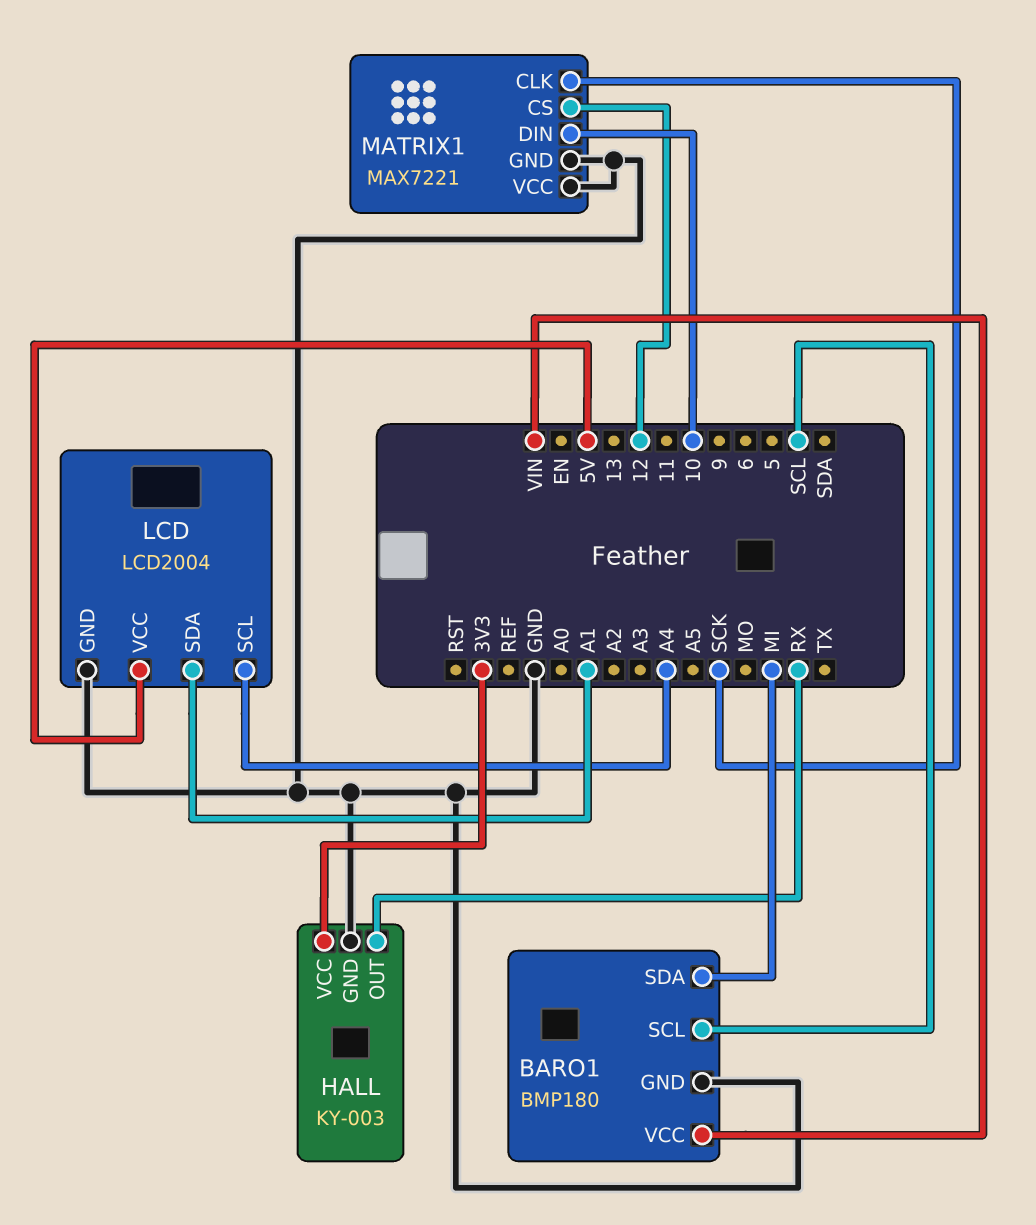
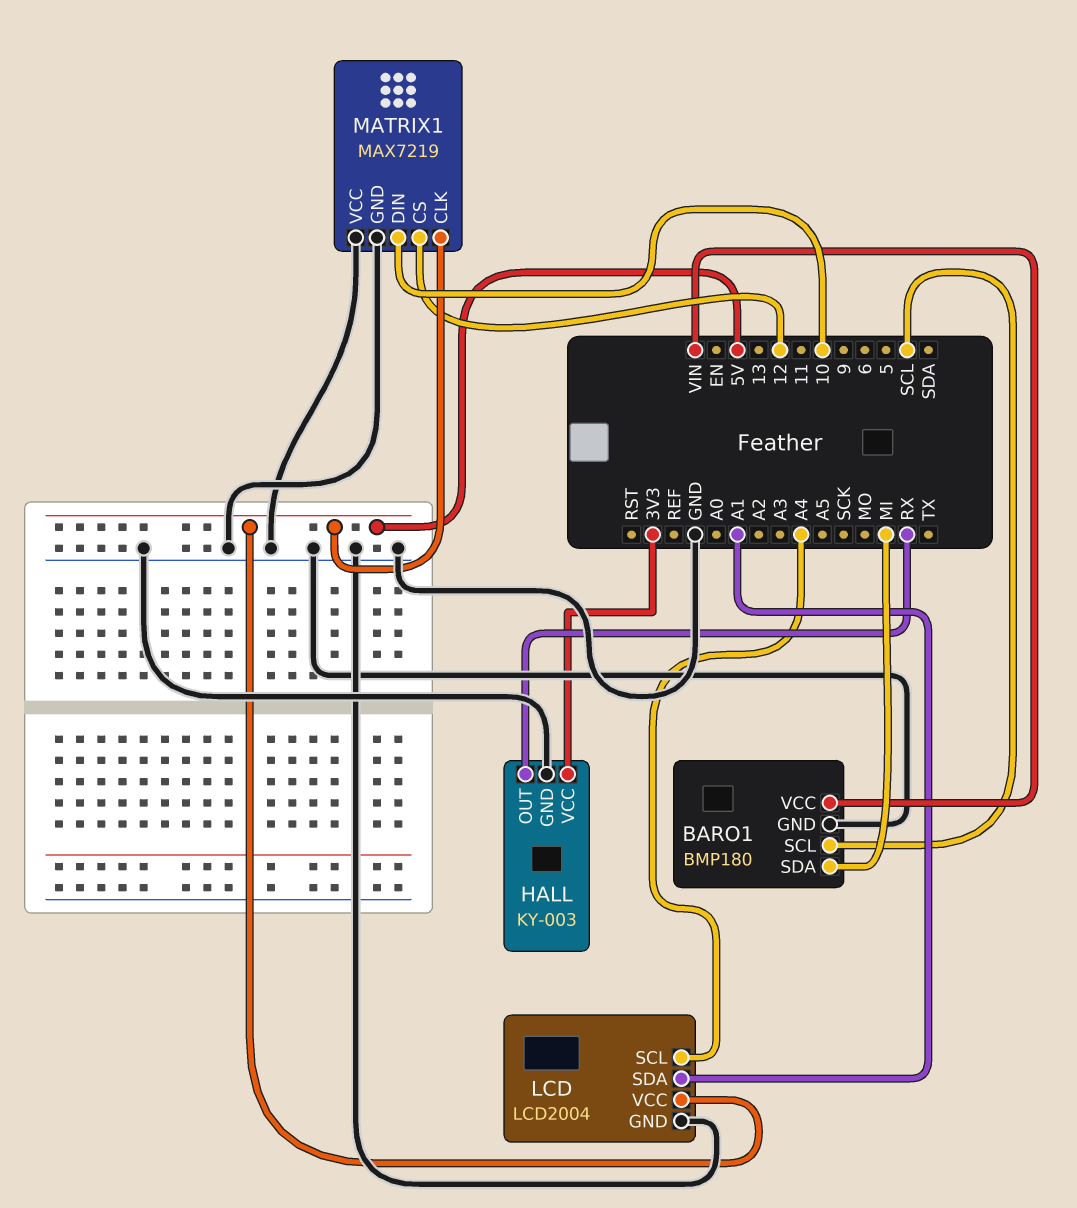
MATRIX1: MAX7221 -> MAX7219
MATRIX1 pin CLK: SCK -> 5V

